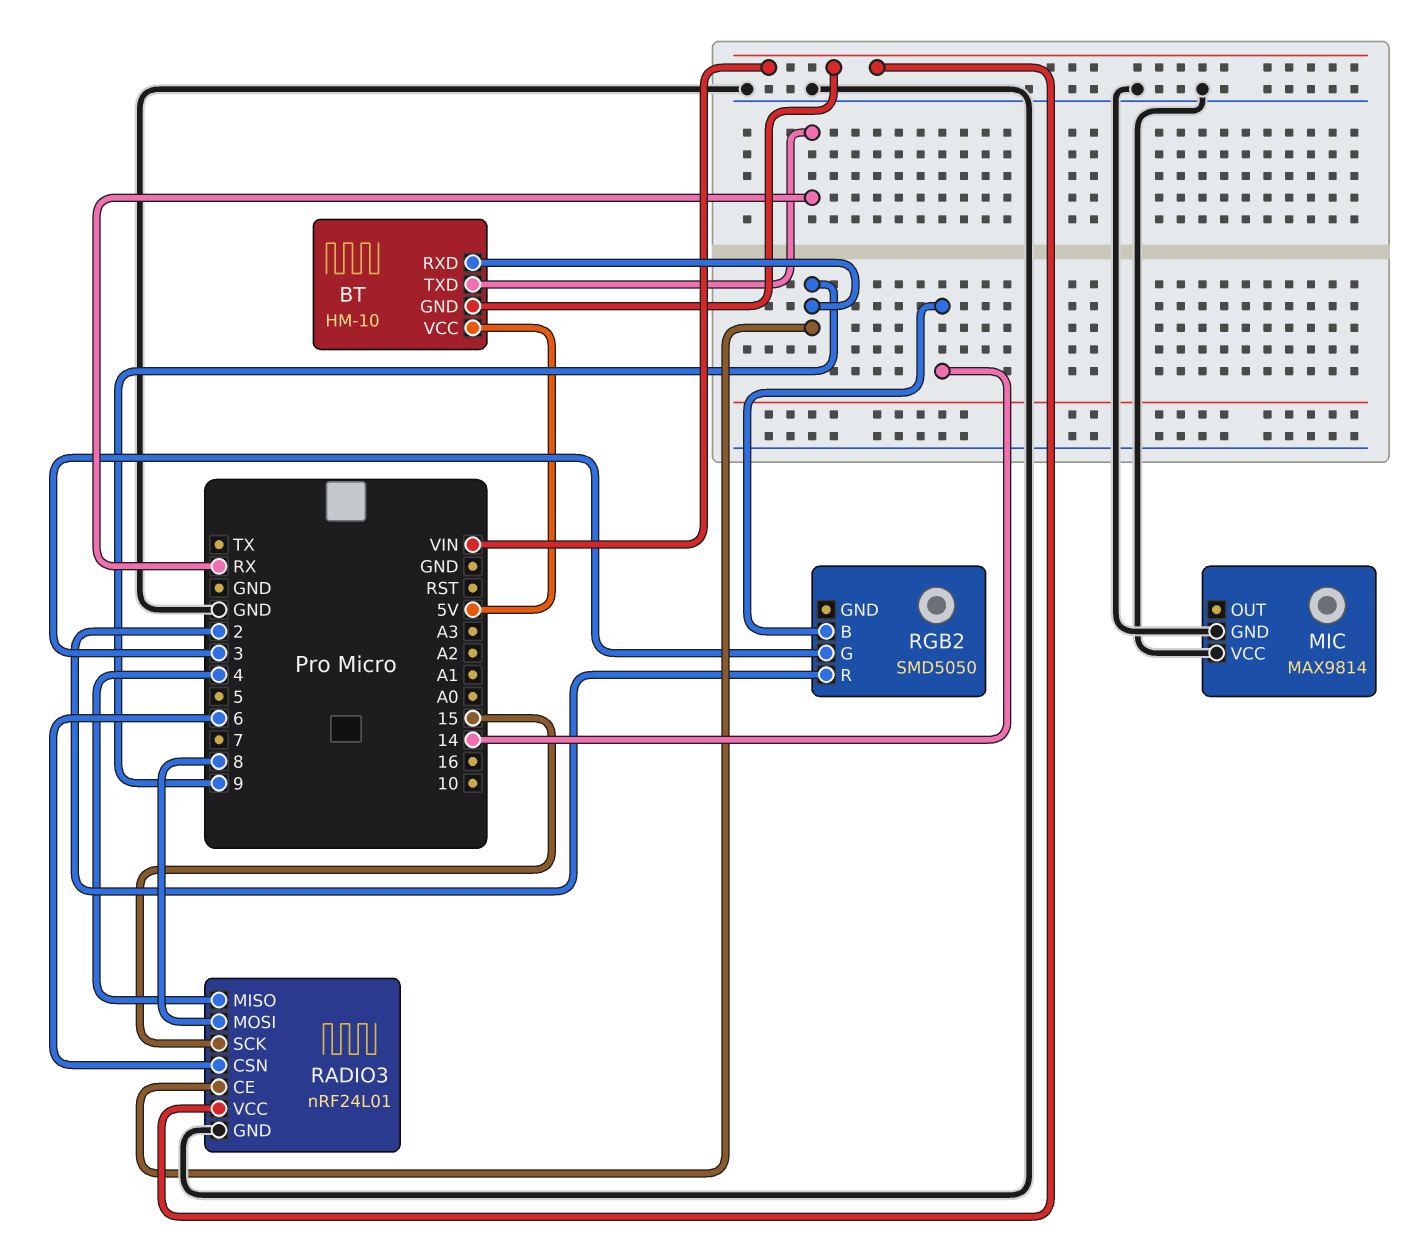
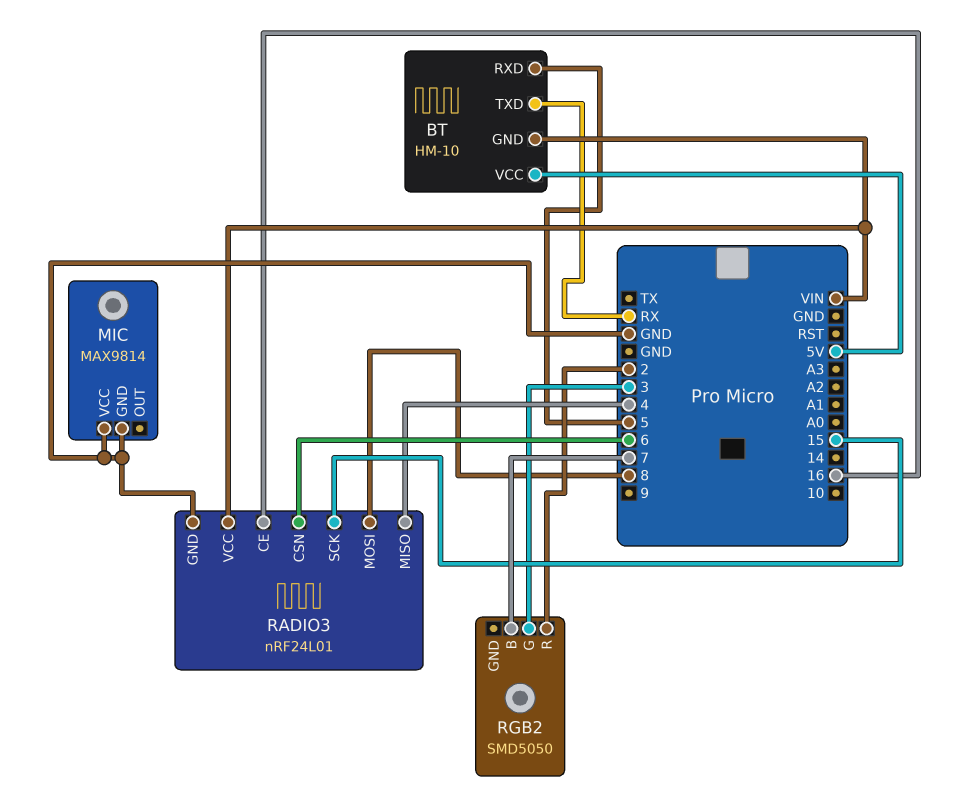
BT pin RXD: 9 -> 5
RADIO3 pin CE: 9 -> 16
RGB2 pin B: 14 -> 7

